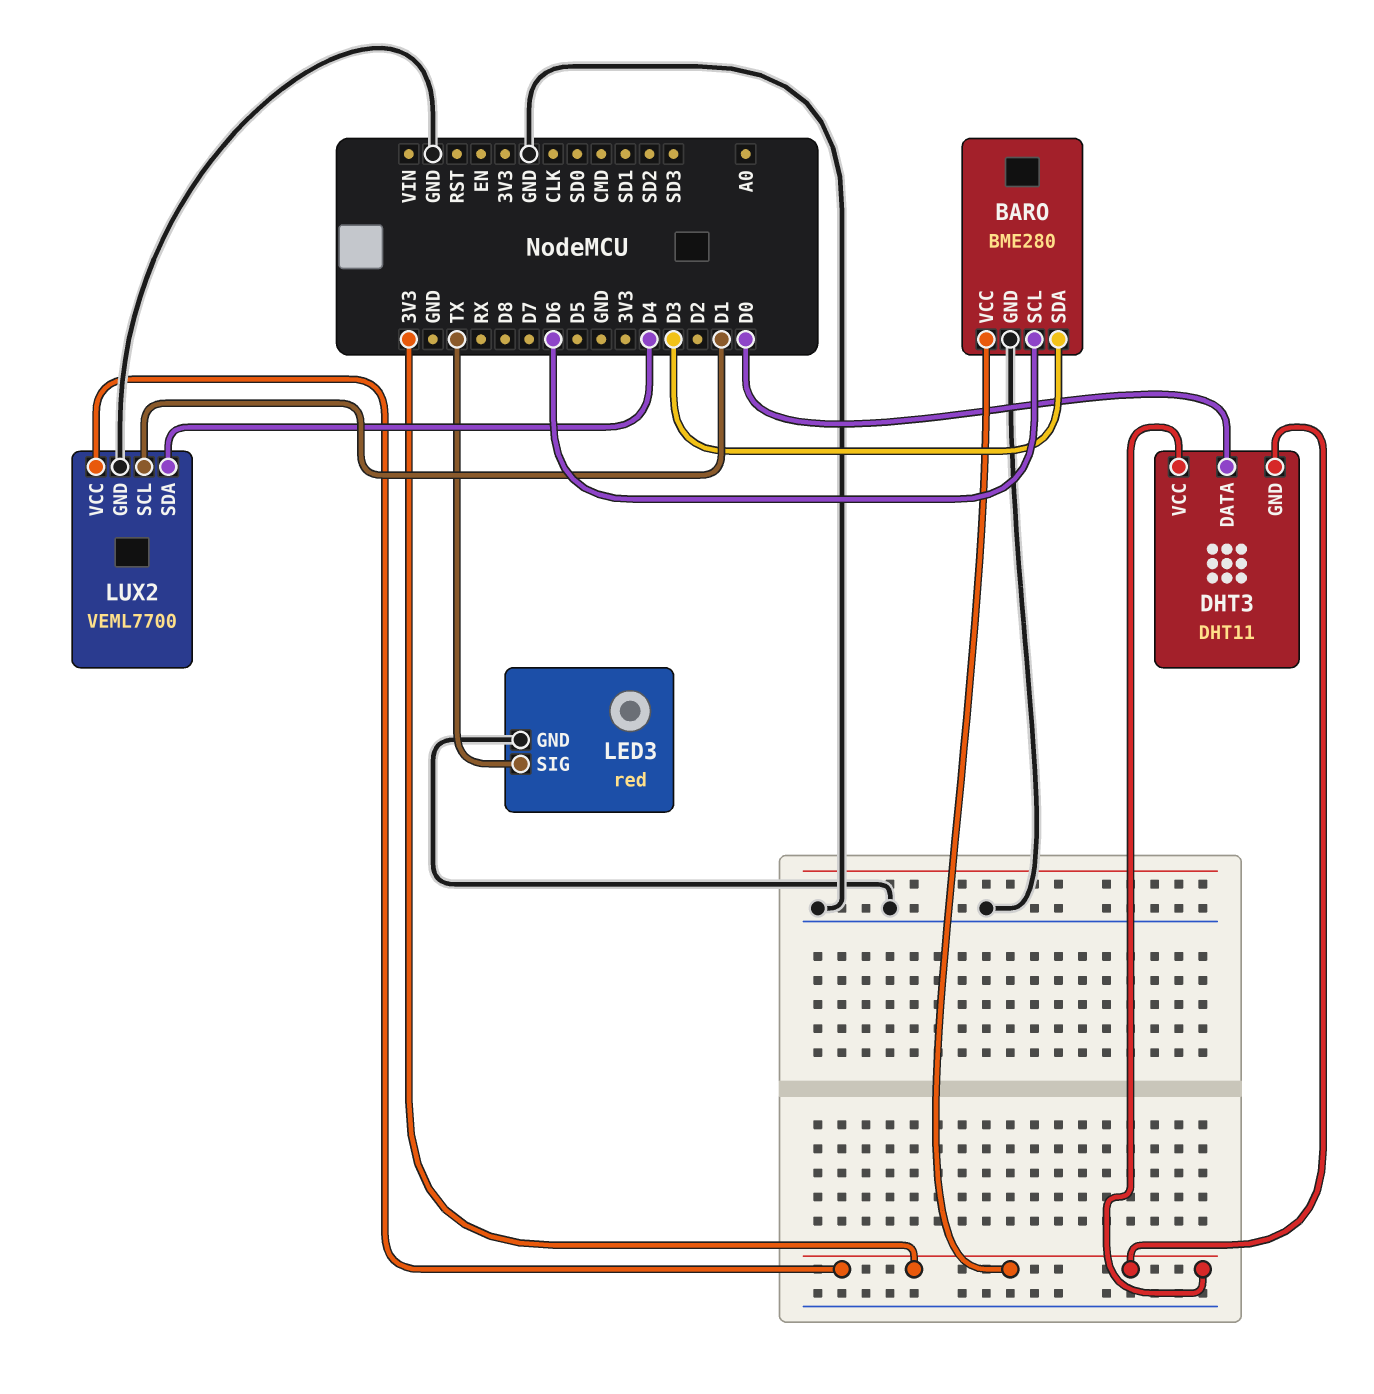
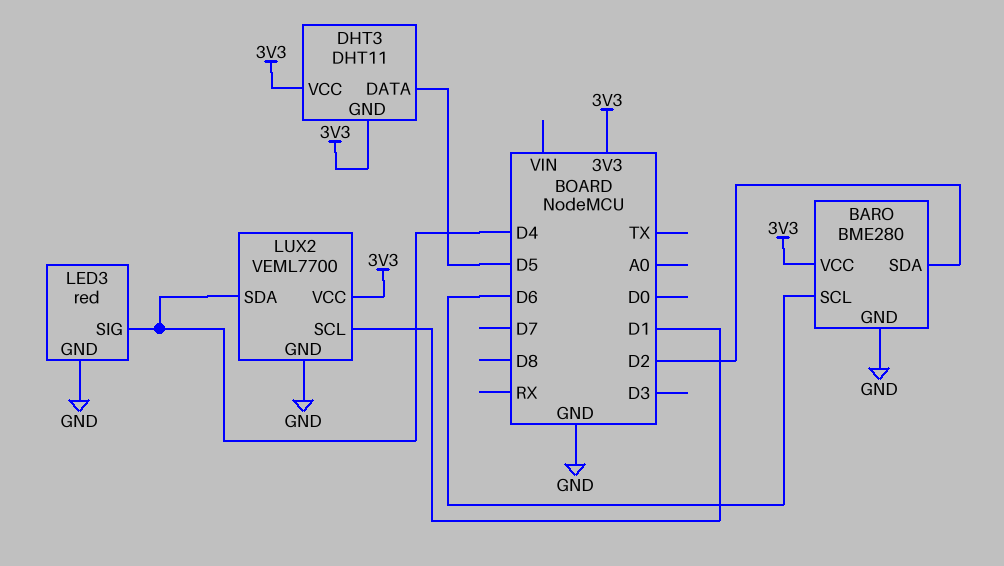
BARO pin SDA: D3 -> D2
DHT3 pin DATA: D0 -> D5
LED3 pin SIG: TX -> D4

